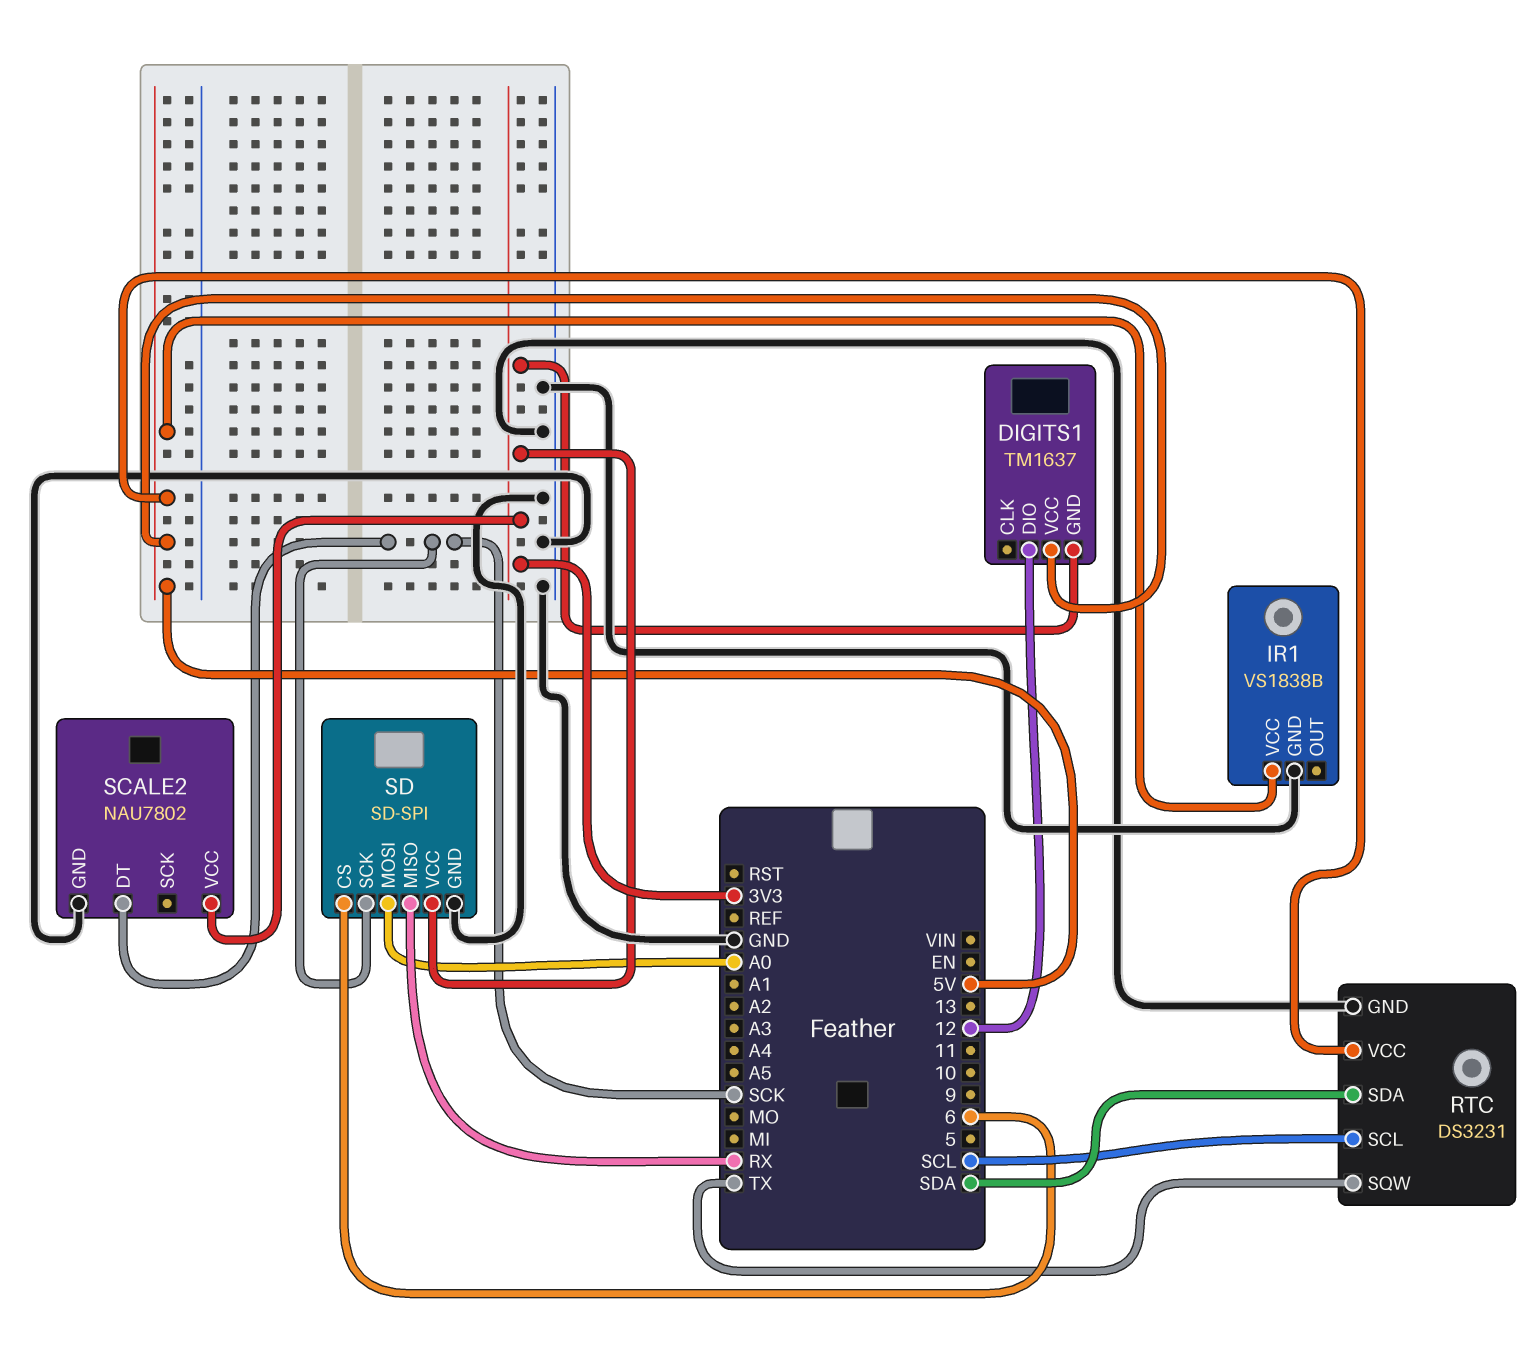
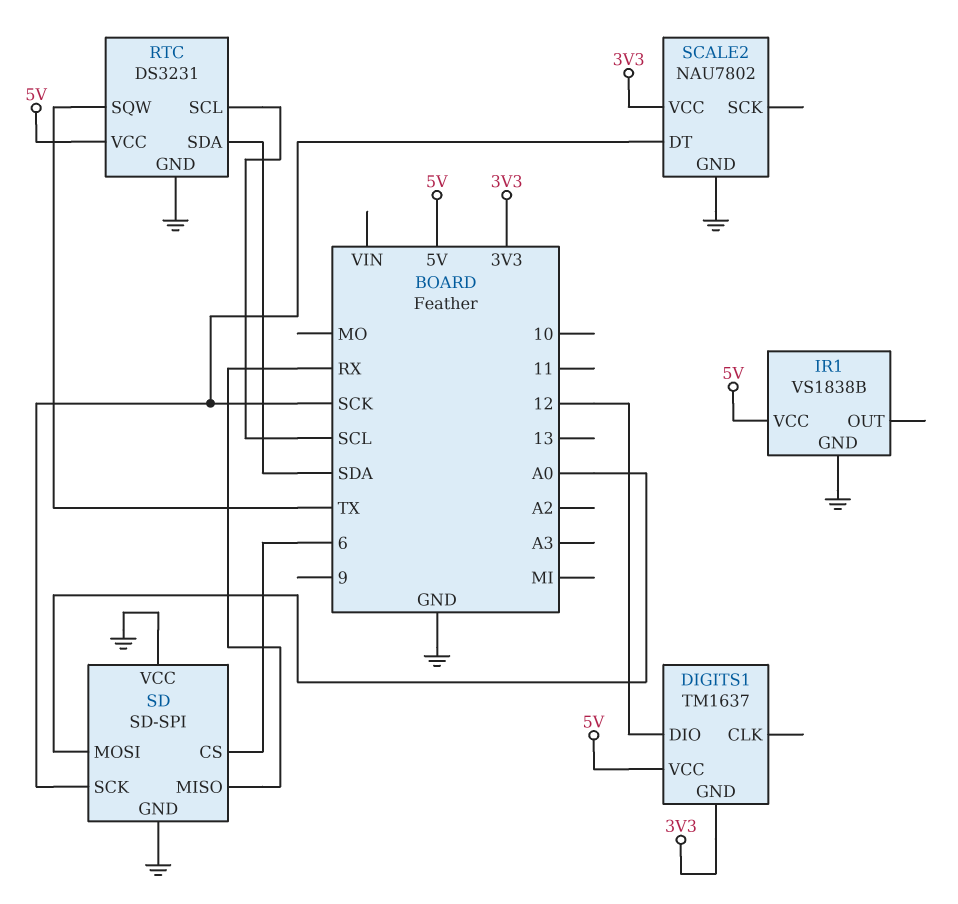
SD pin VCC: 3V3 -> GND

